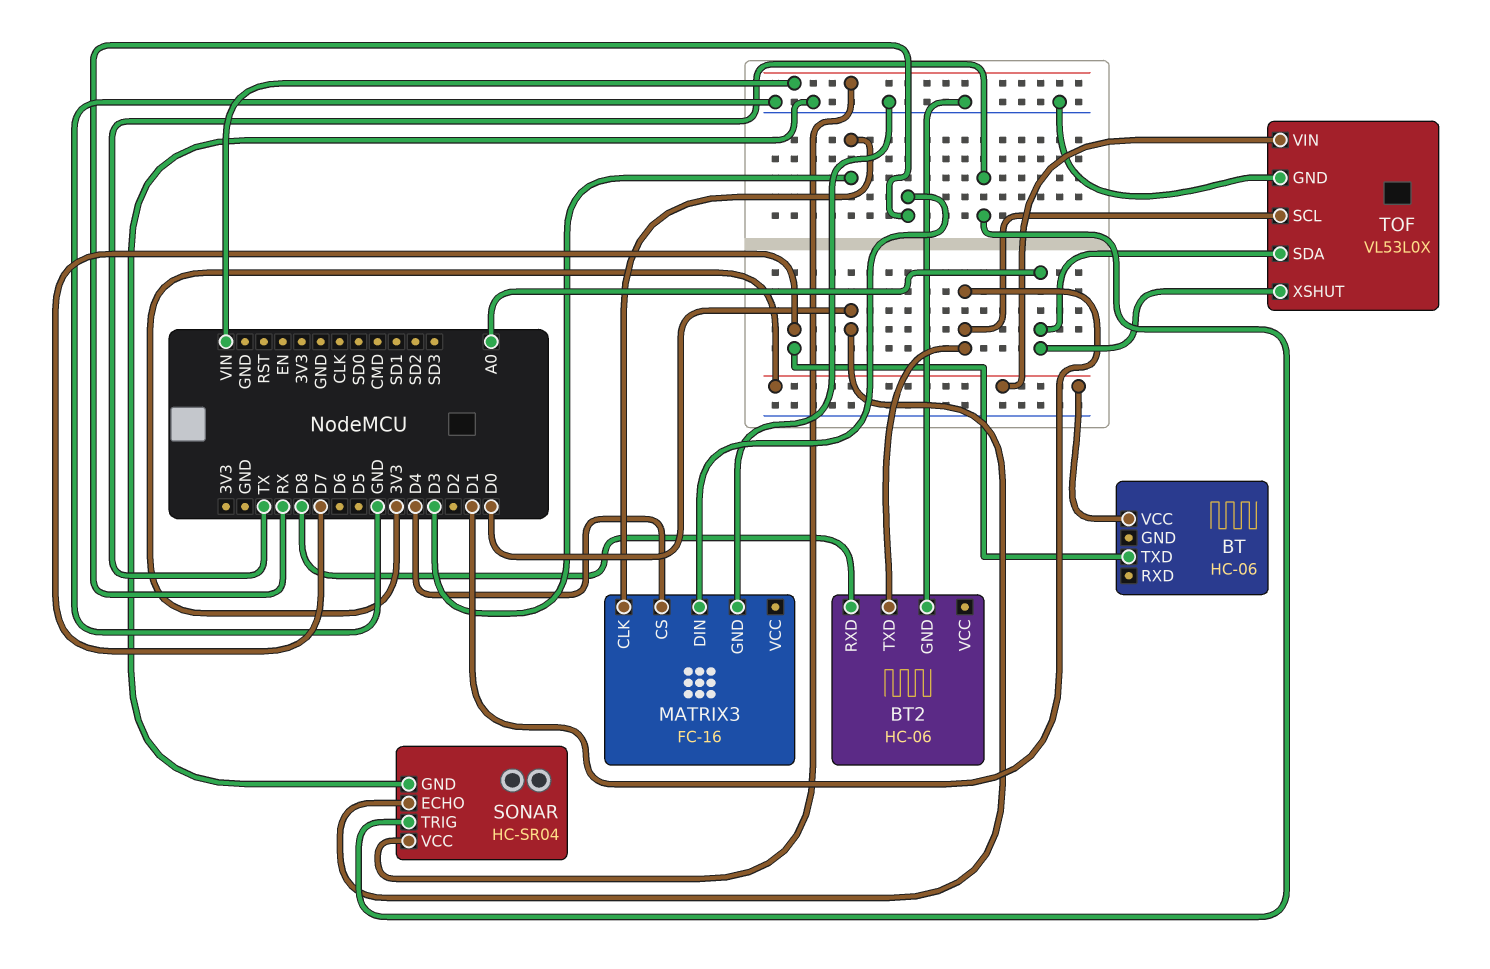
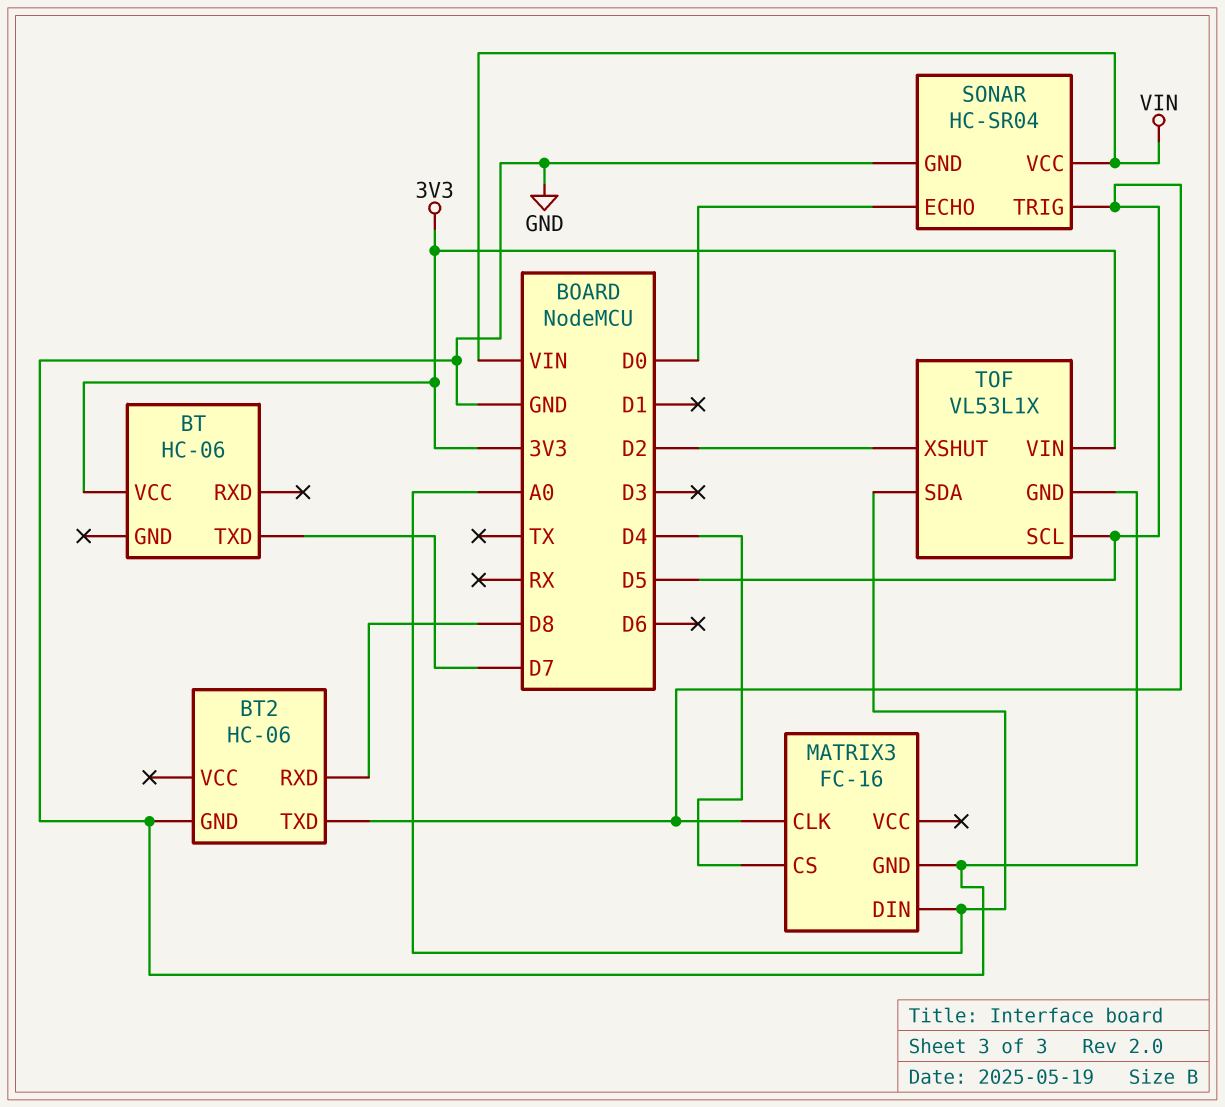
BT2 pin TXD: D1 -> D5
MATRIX3 pin CLK: D3 -> D5
MATRIX3 pin DIN: RX -> A0
SONAR pin TRIG: TX -> D5
TOF: VL53L0X -> VL53L1X
TOF pin SCL: D1 -> D5
TOF pin XSHUT: A0 -> D2

